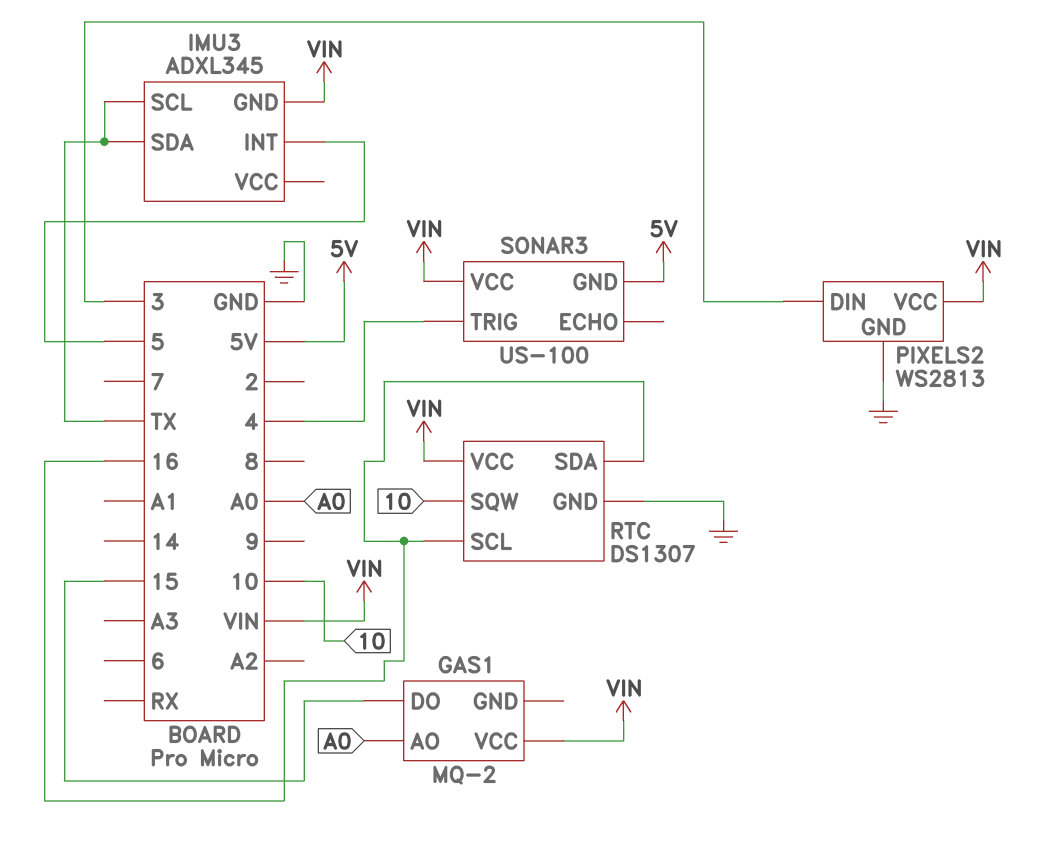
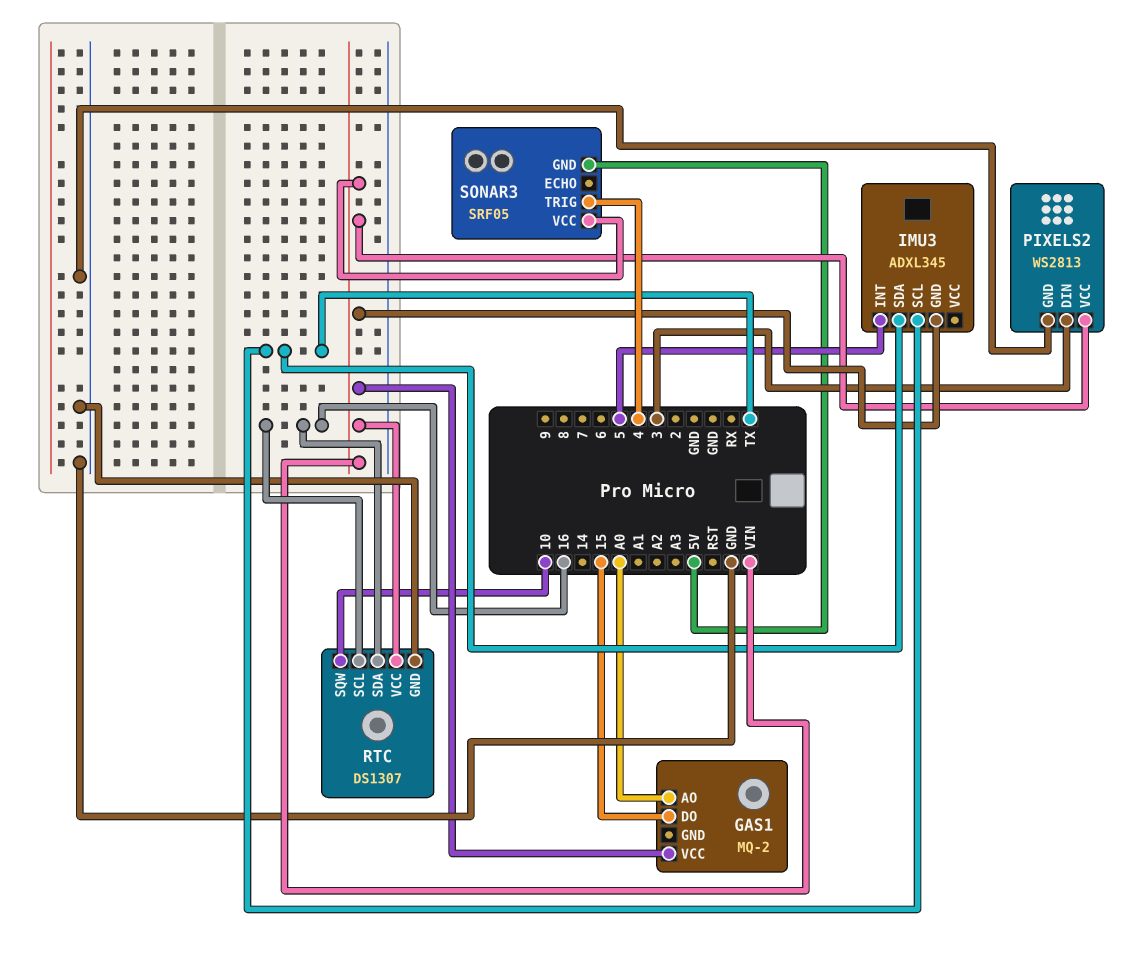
SONAR3: US-100 -> SRF05

